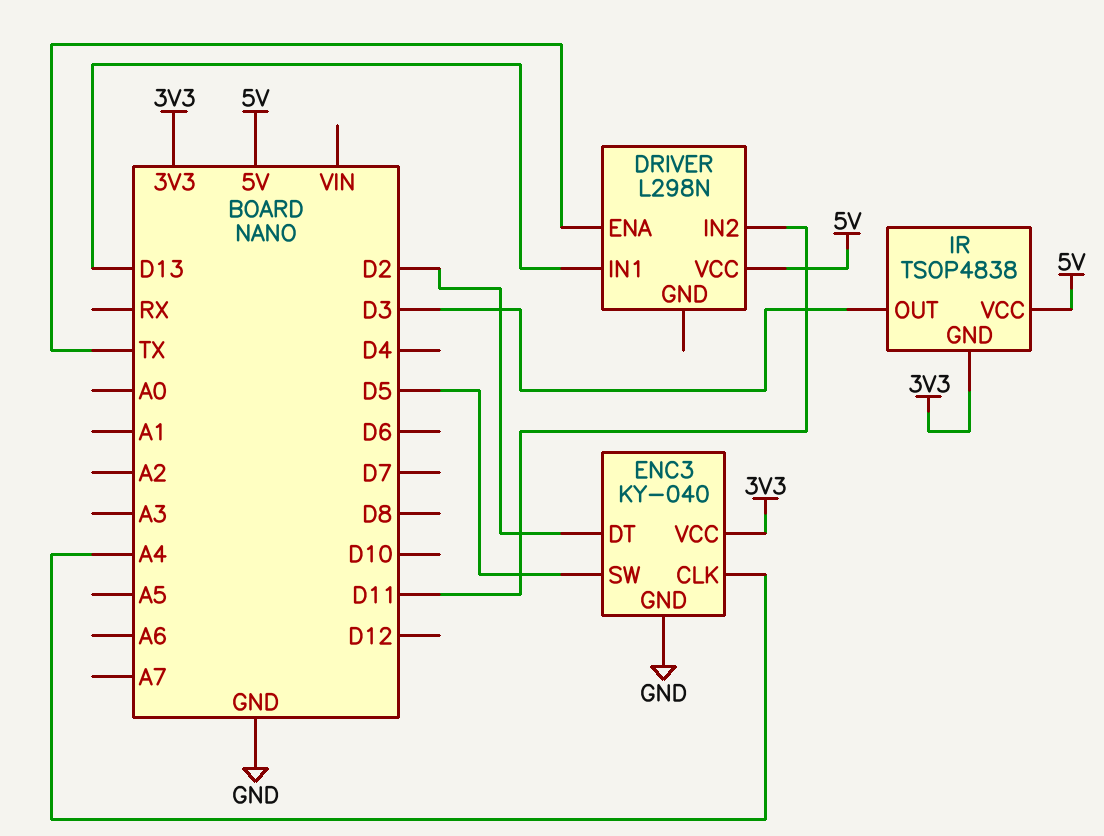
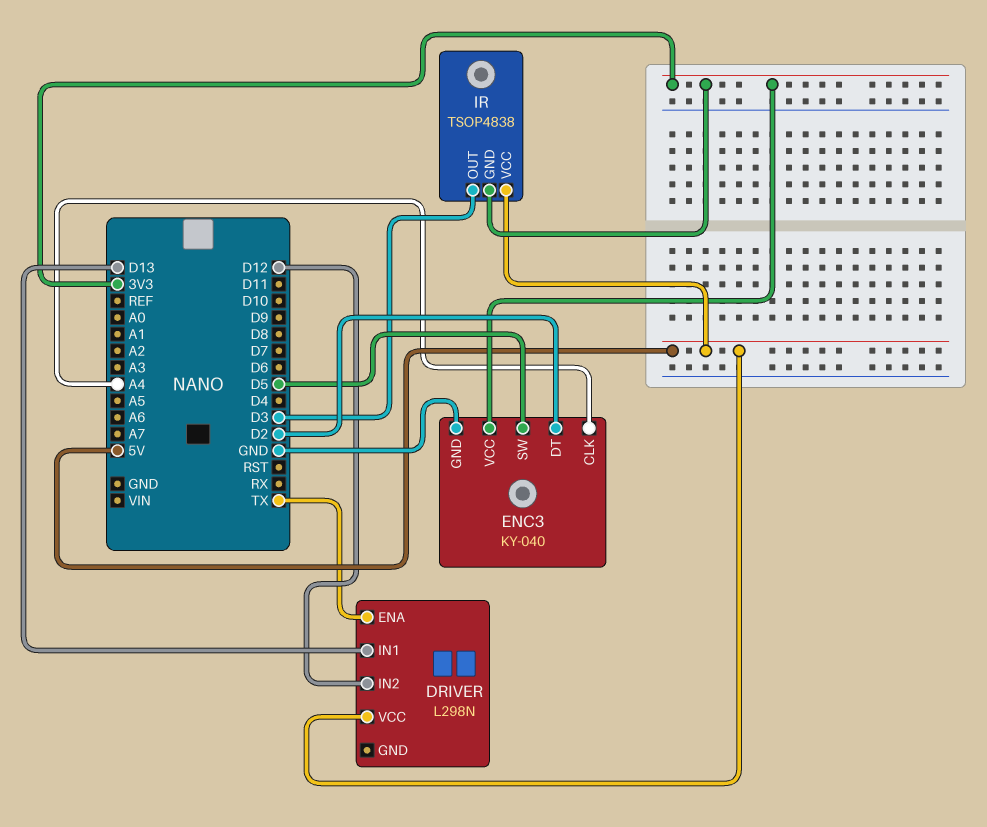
DRIVER pin IN2: D11 -> D12

